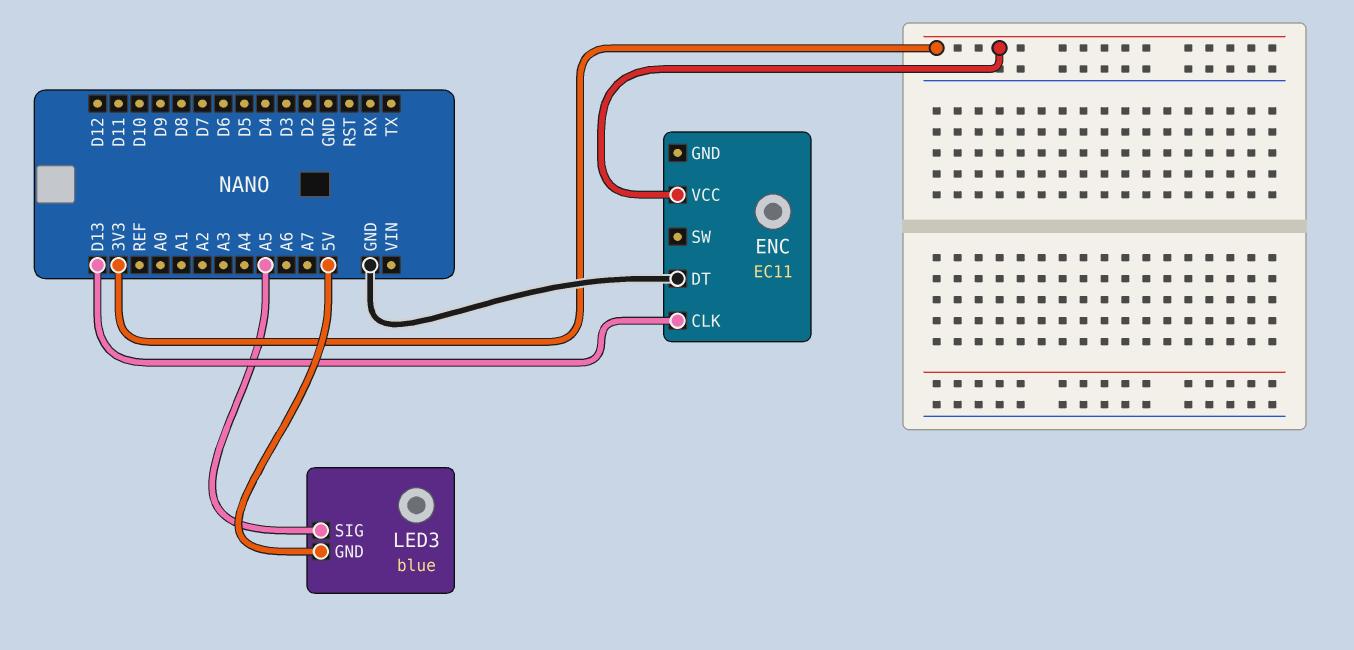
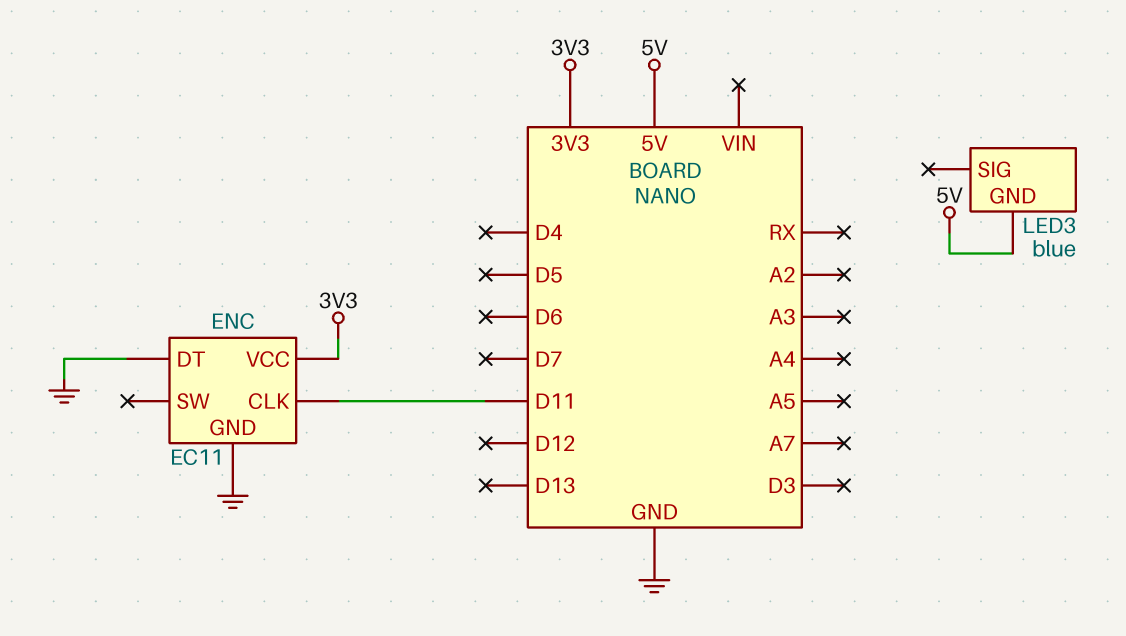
ENC pin CLK: D13 -> D11
ENC pin GND: none -> GND
LED3 pin SIG: A5 -> none

